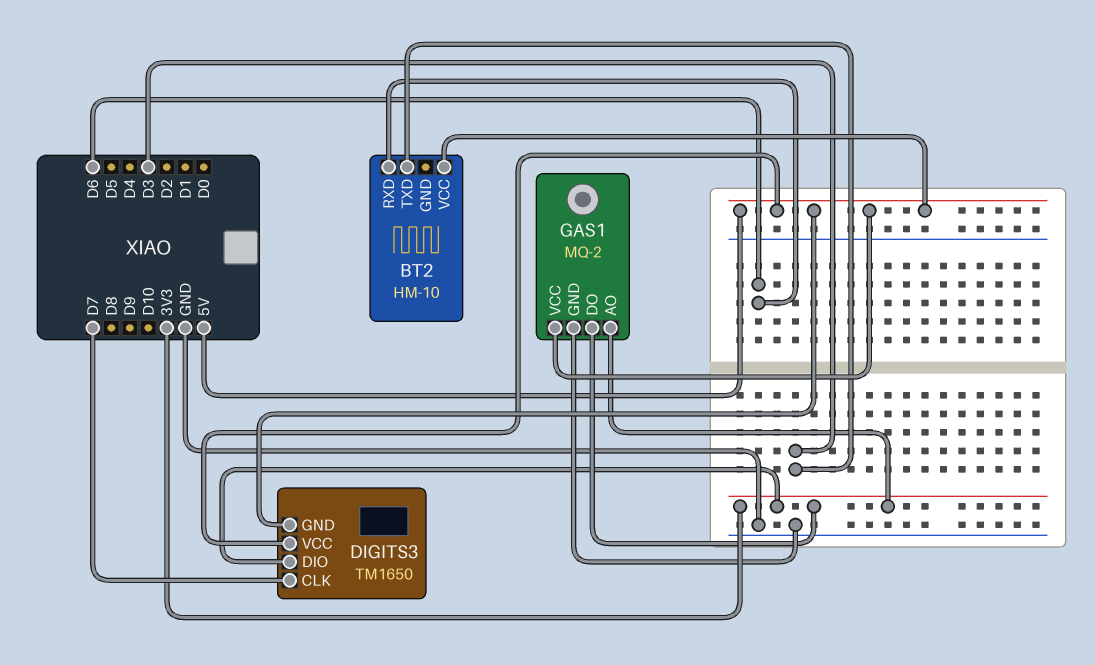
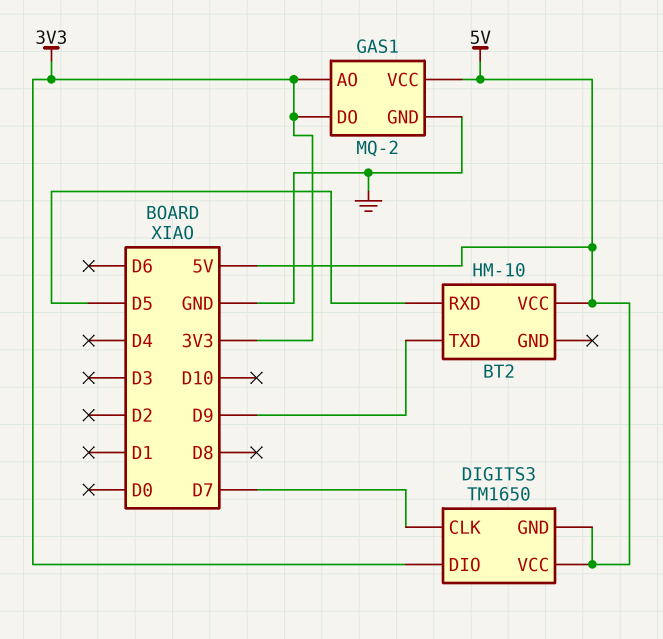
BT2 pin RXD: D6 -> D5
BT2 pin TXD: D3 -> D9

